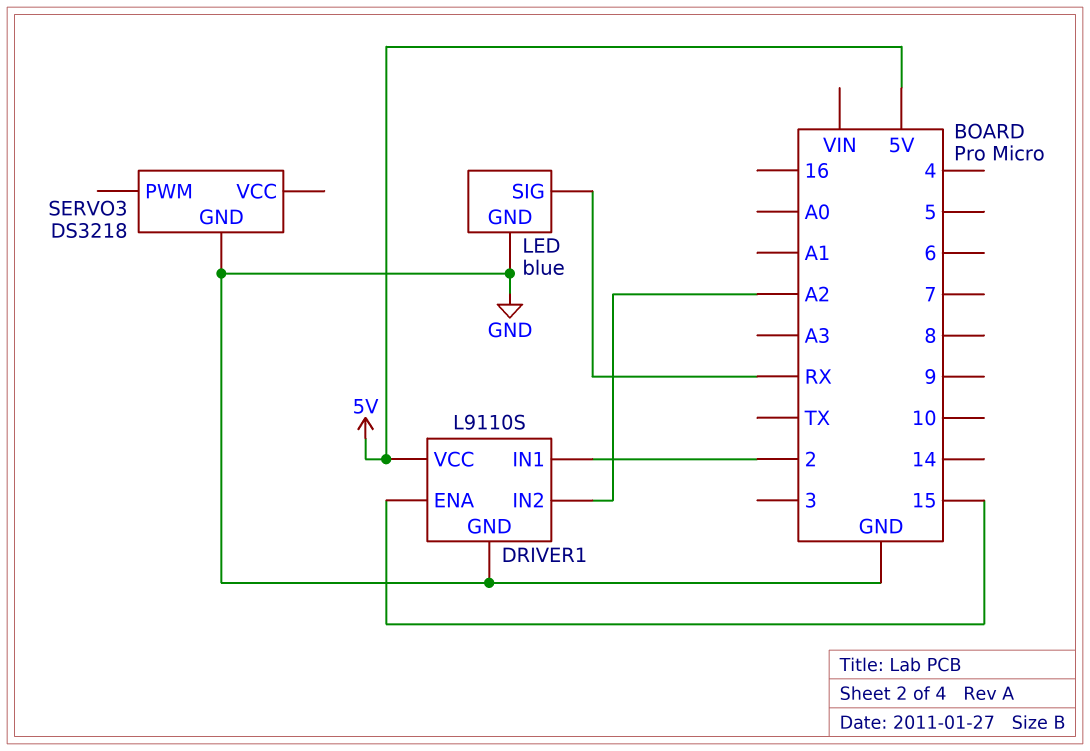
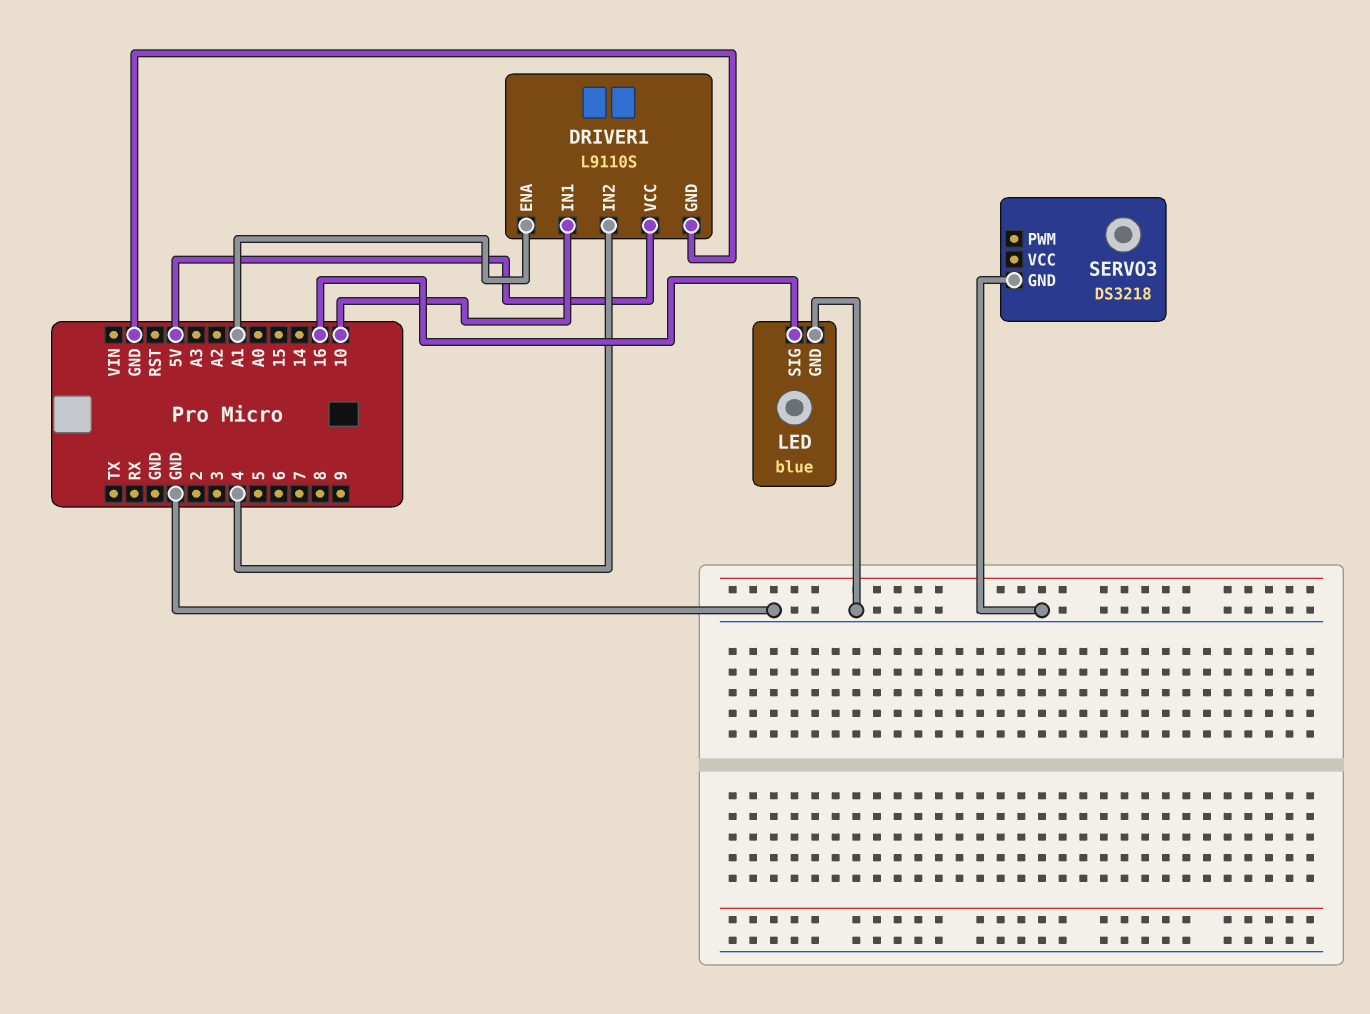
DRIVER1 pin ENA: 15 -> A1
DRIVER1 pin IN1: 2 -> 10
DRIVER1 pin IN2: A2 -> 4
LED pin SIG: RX -> 16

